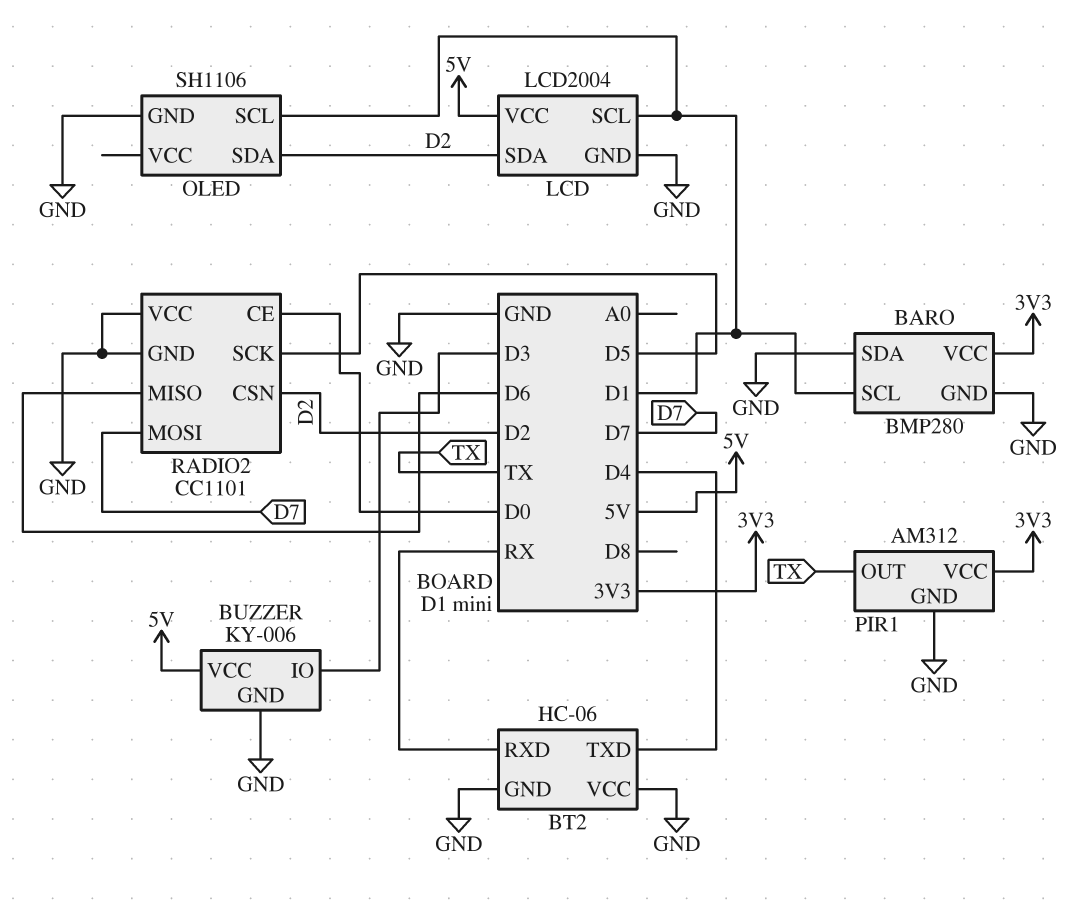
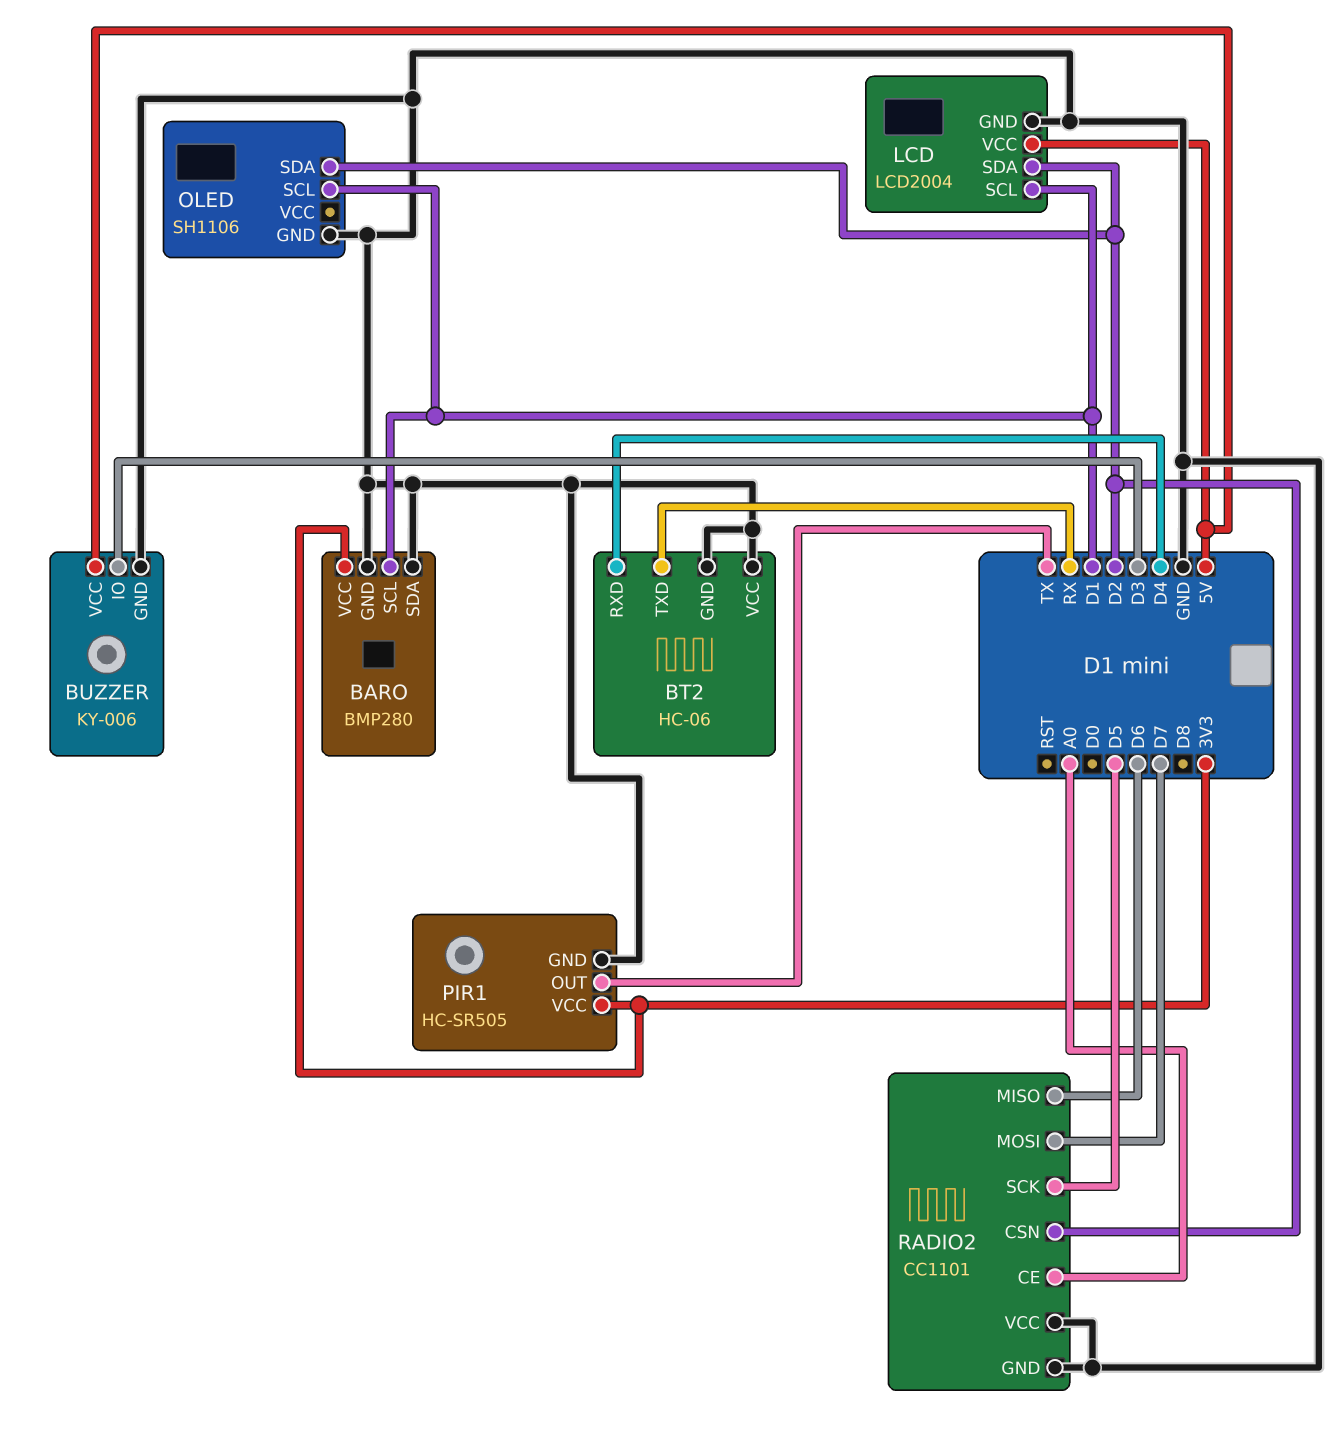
BT2 pin RXD: RX -> D4
BT2 pin TXD: D4 -> RX
PIR1: AM312 -> HC-SR505
RADIO2 pin CE: D0 -> A0

